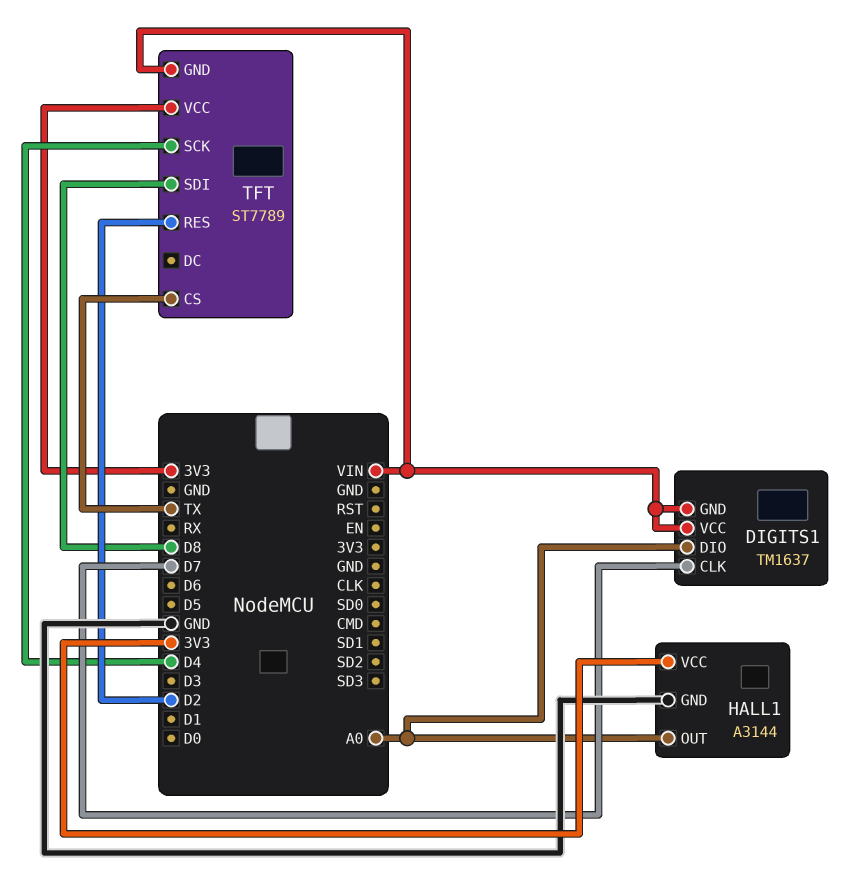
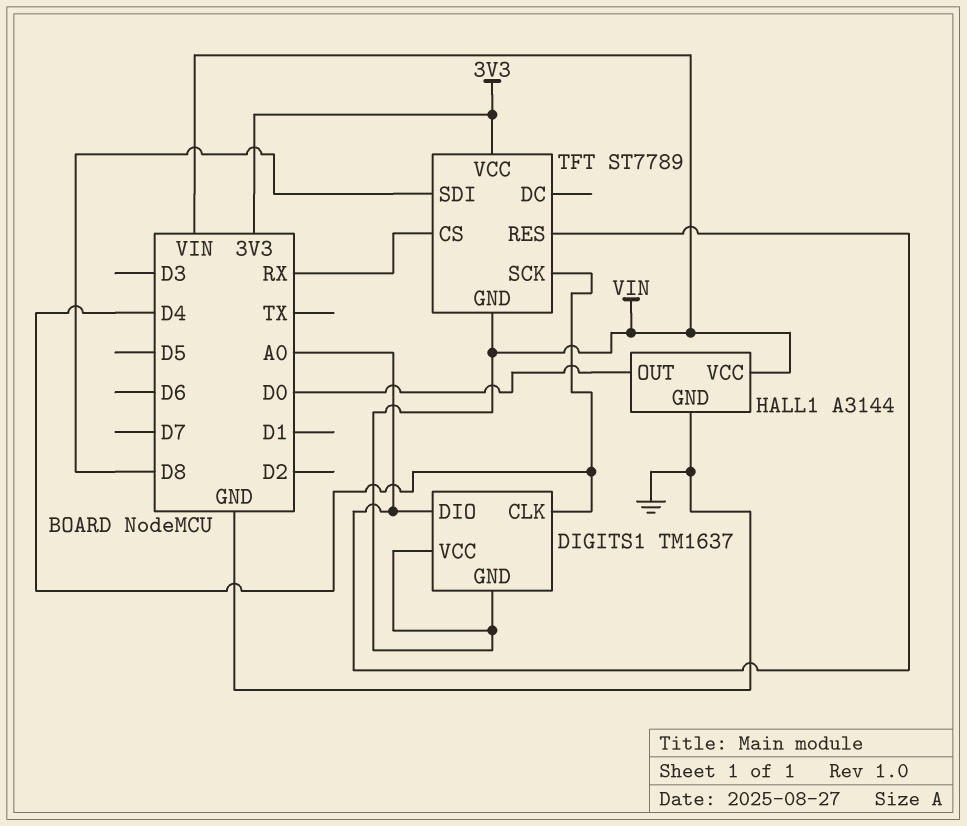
DIGITS1 pin CLK: D7 -> D4
HALL1 pin OUT: A0 -> D0
HALL1 pin VCC: 3V3 -> VIN
TFT pin CS: TX -> RX
TFT pin RES: D2 -> A0

